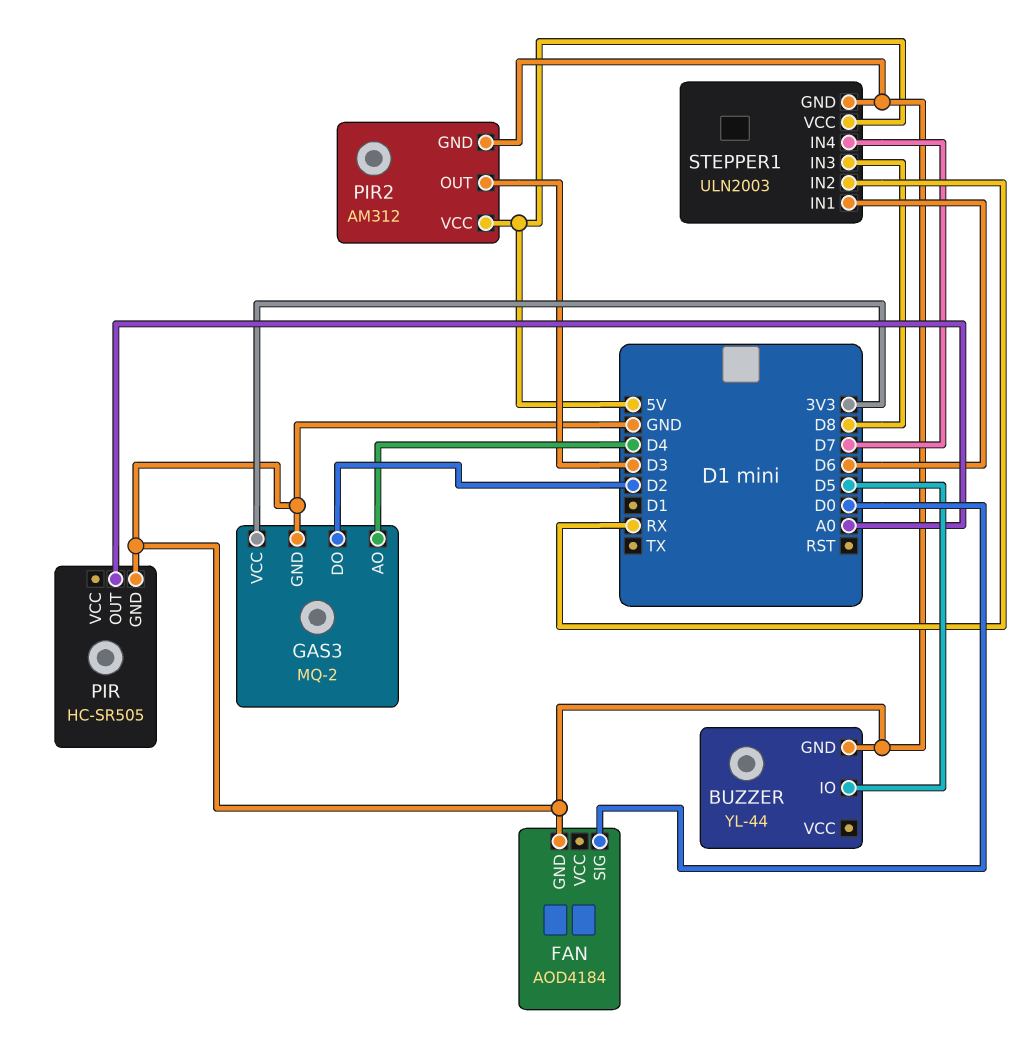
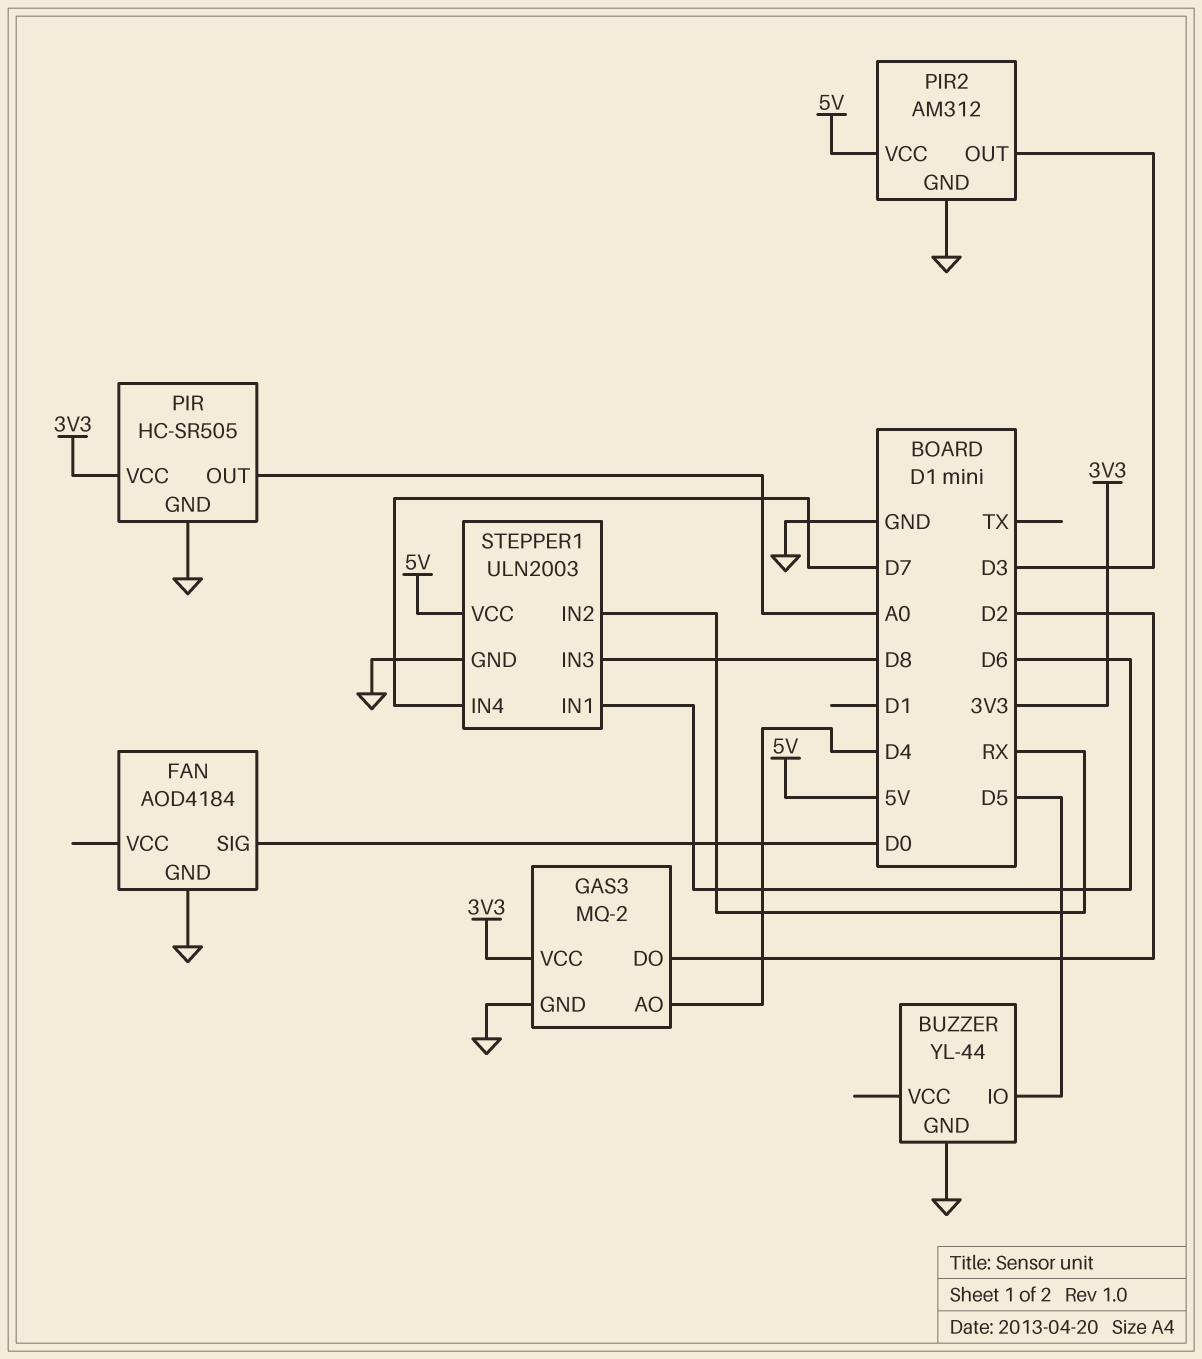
PIR pin VCC: none -> 3V3

